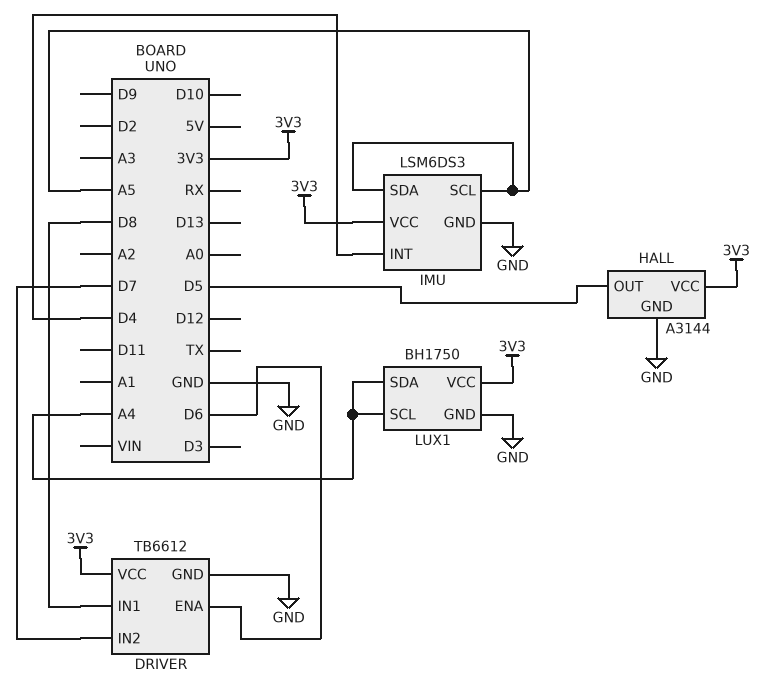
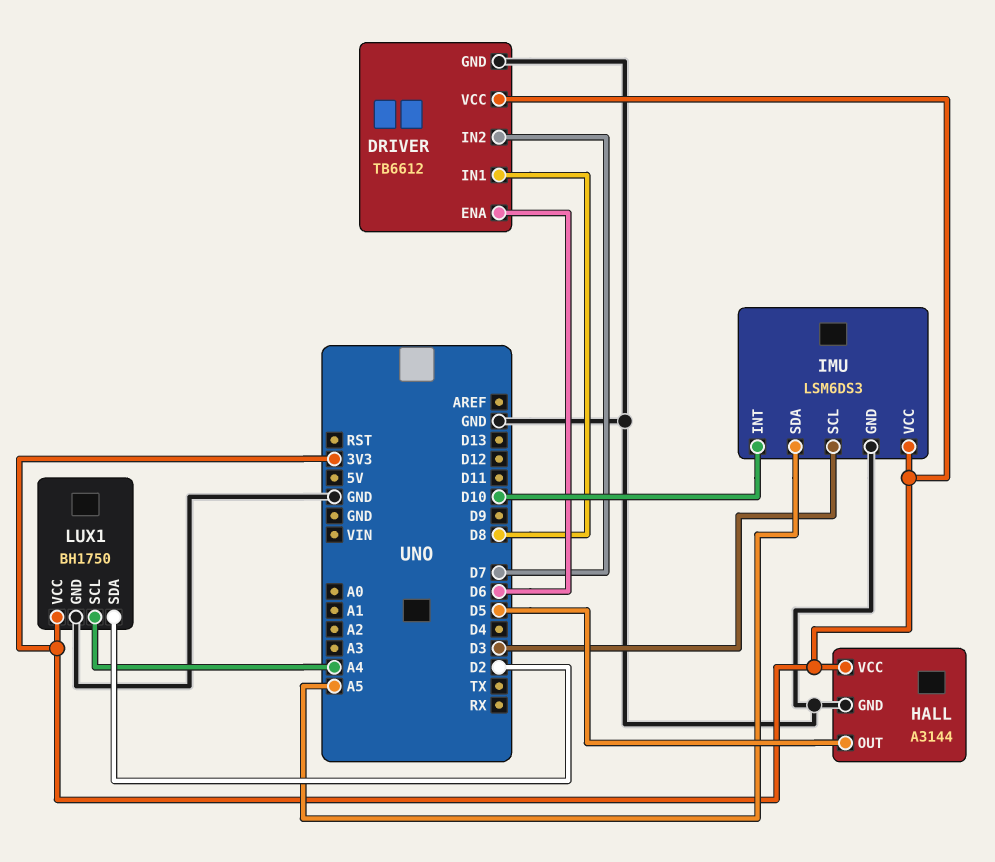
IMU pin INT: D4 -> D10
IMU pin SCL: A5 -> D3
LUX1 pin SDA: A4 -> D2

